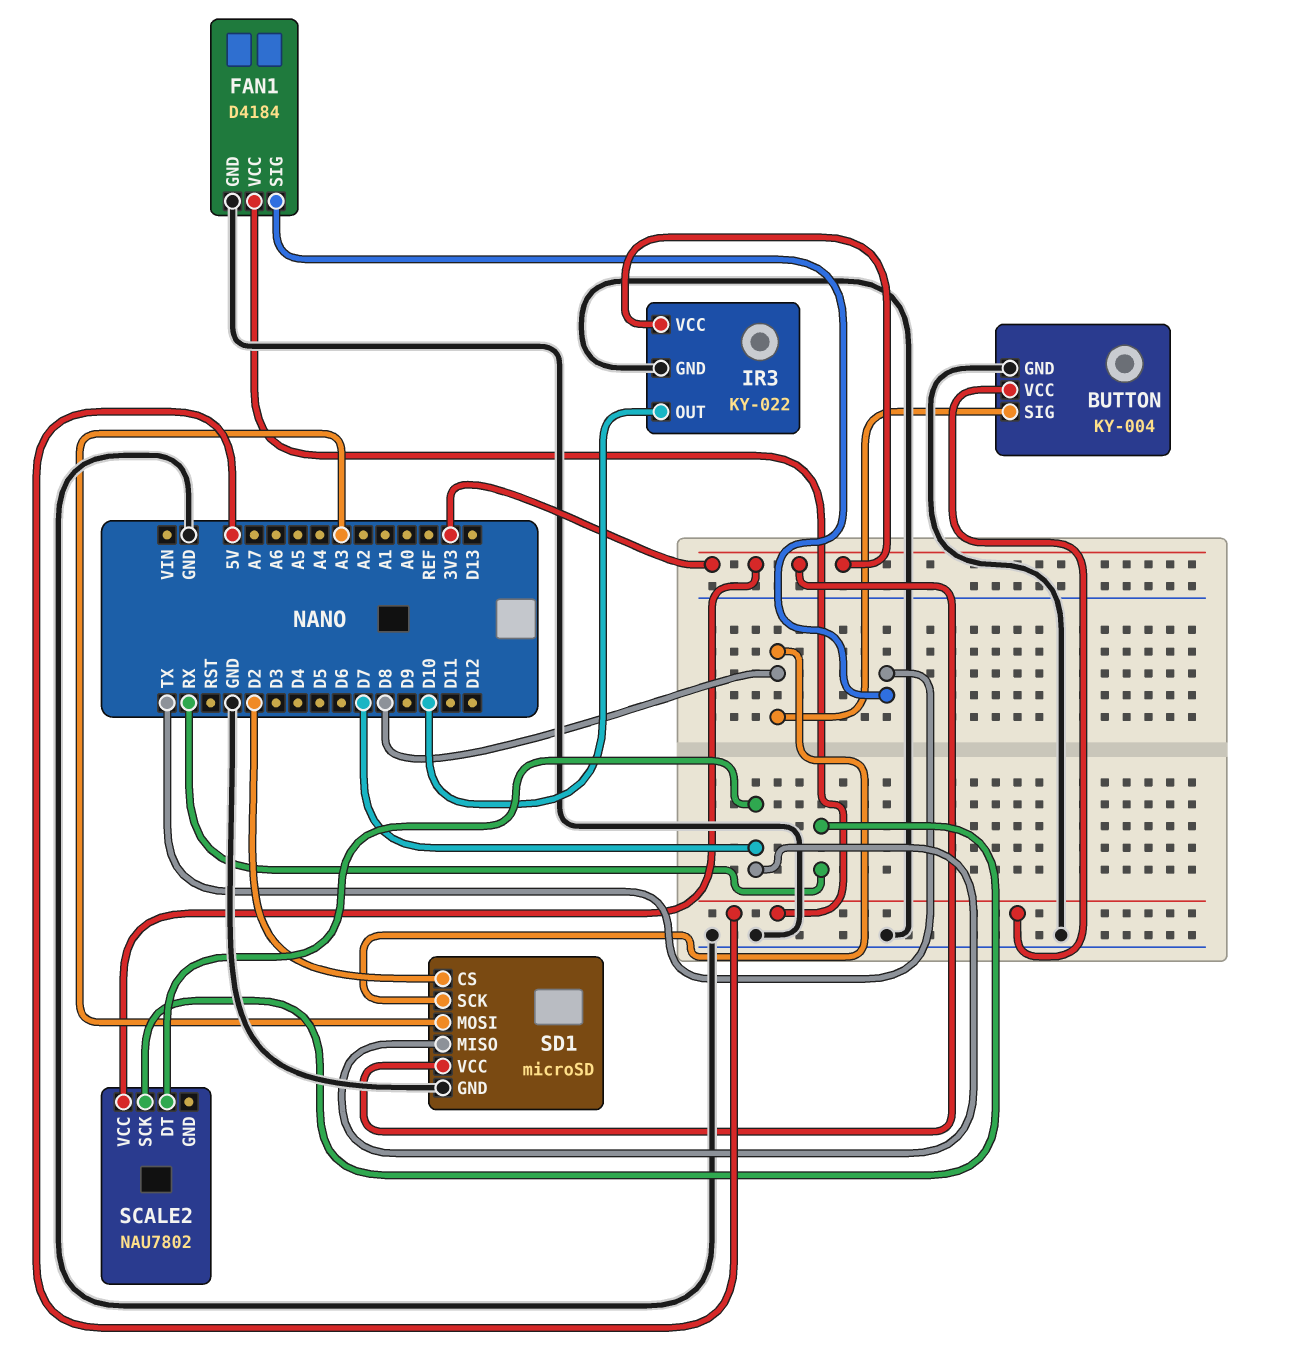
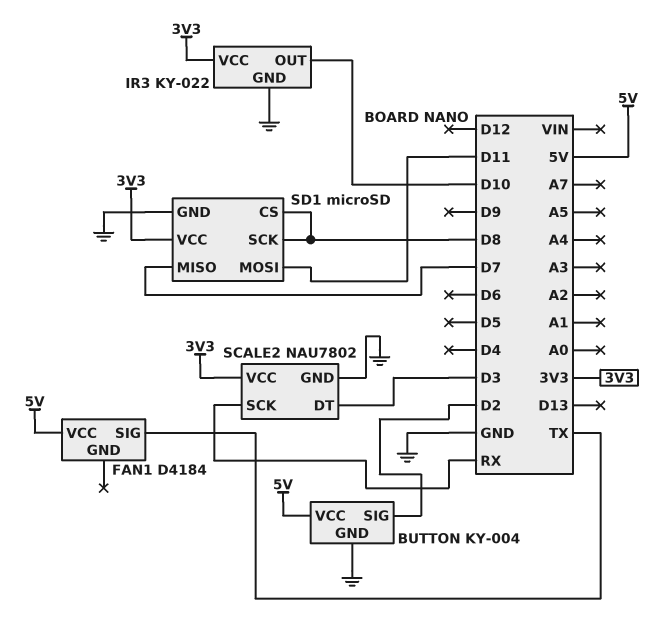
BUTTON pin SIG: D8 -> D2
FAN1 pin GND: GND -> none
SCALE2 pin DT: D7 -> D3
SCALE2 pin GND: none -> GND
SD1 pin CS: D2 -> D8
SD1 pin MOSI: A3 -> D11

